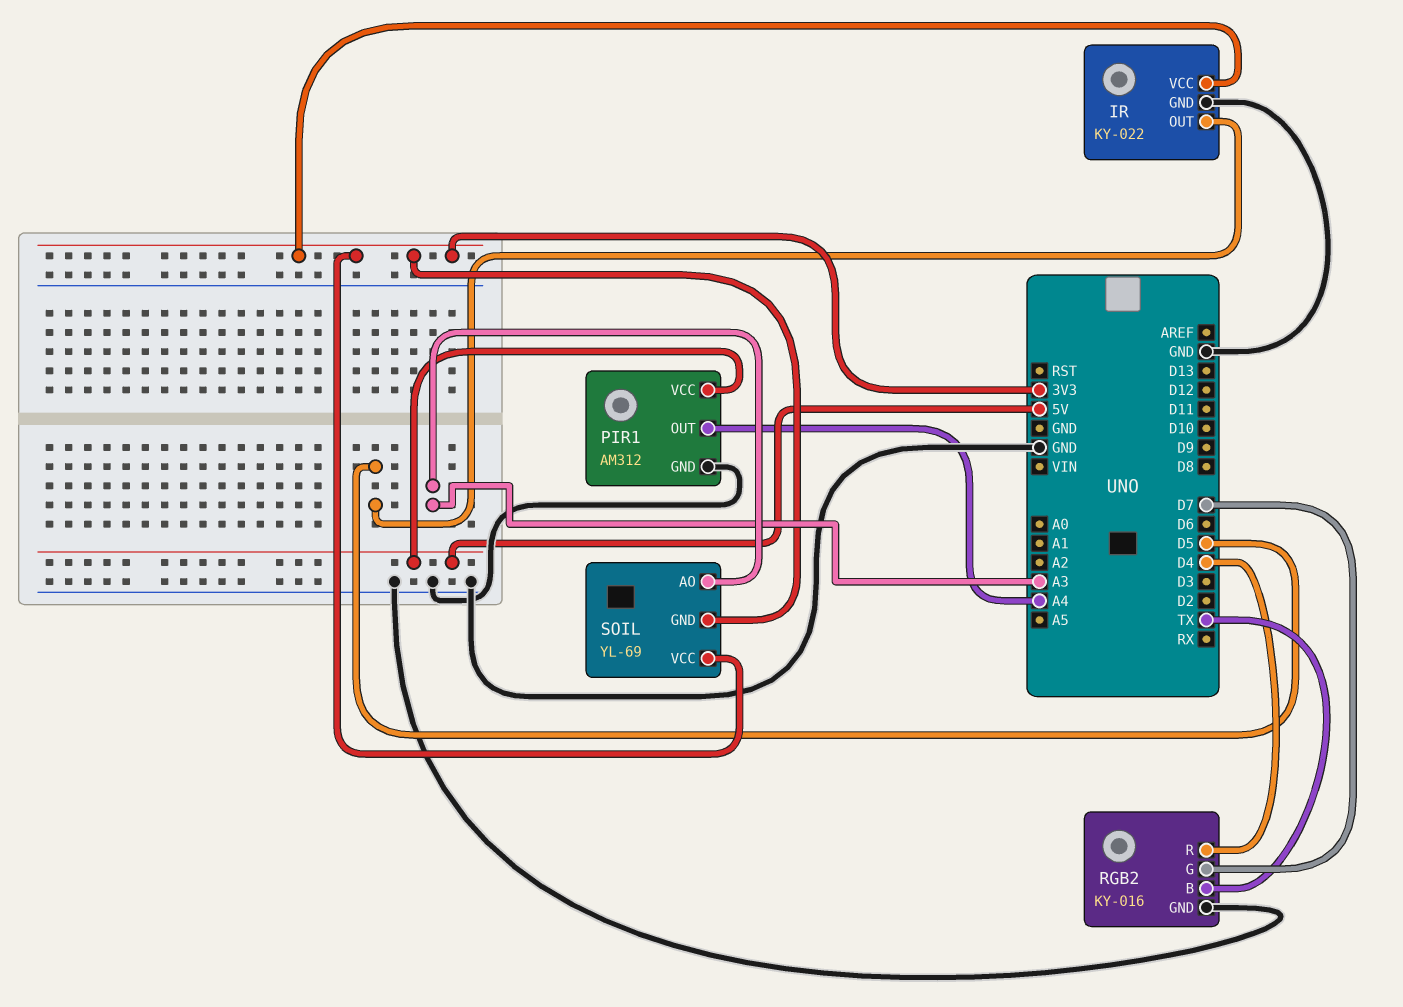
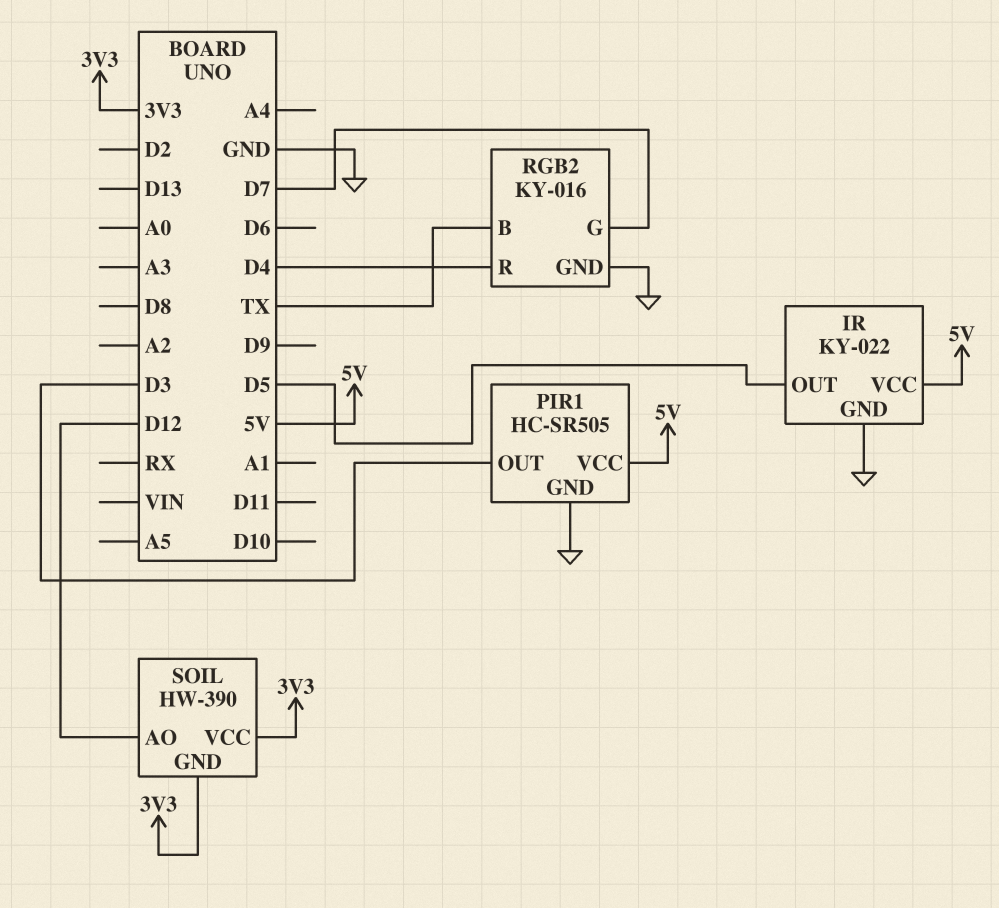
IR pin VCC: 3V3 -> 5V
PIR1: AM312 -> HC-SR505
PIR1 pin OUT: A4 -> D3
SOIL: YL-69 -> HW-390
SOIL pin AO: A3 -> D12

